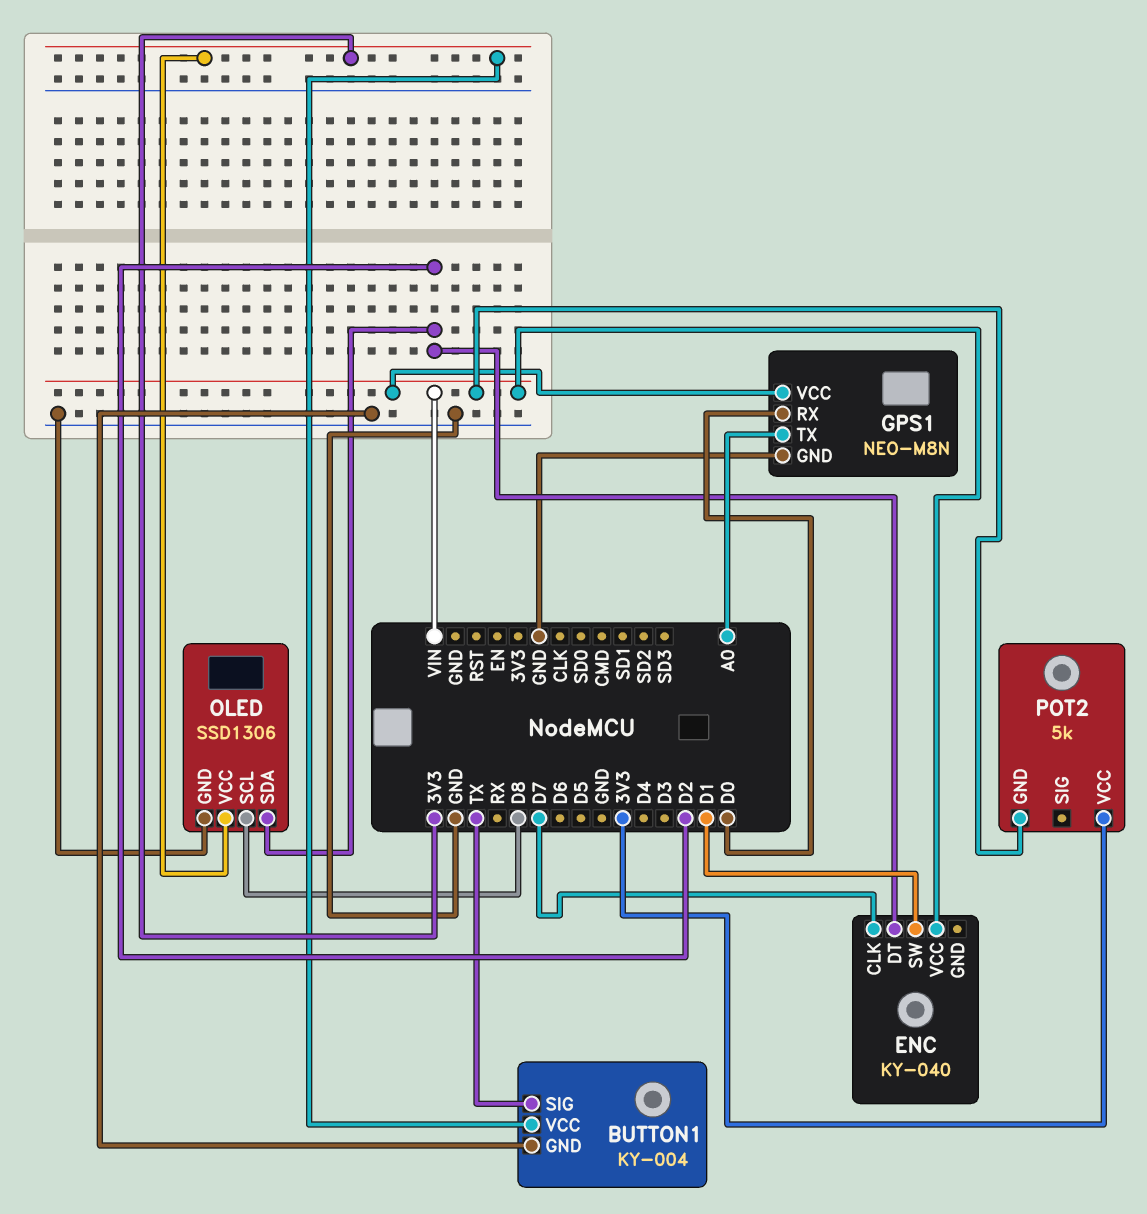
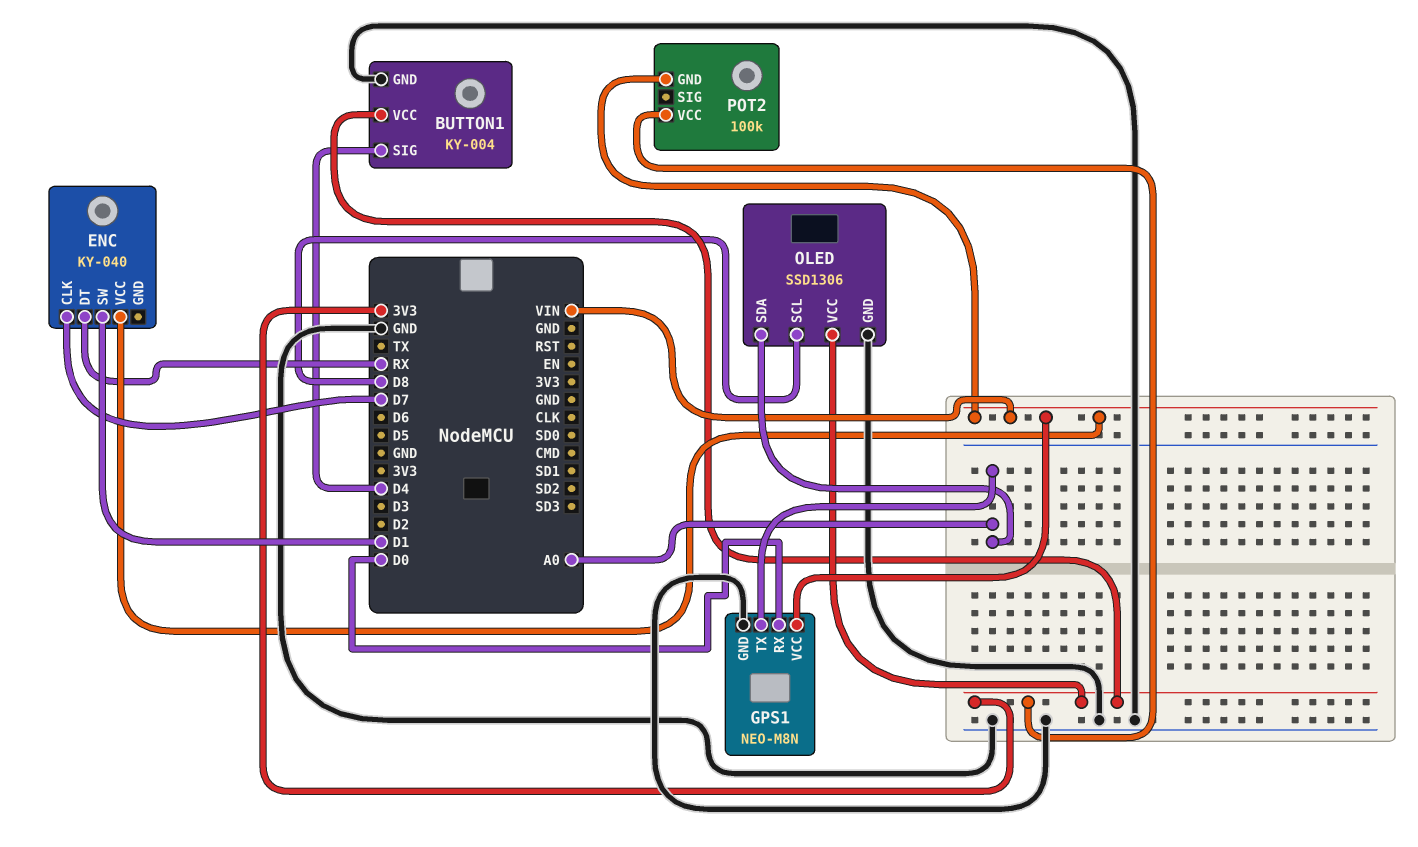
BUTTON1 pin SIG: TX -> D4
ENC pin DT: D2 -> RX
OLED pin SDA: D2 -> A0
POT2: 5k -> 100k

